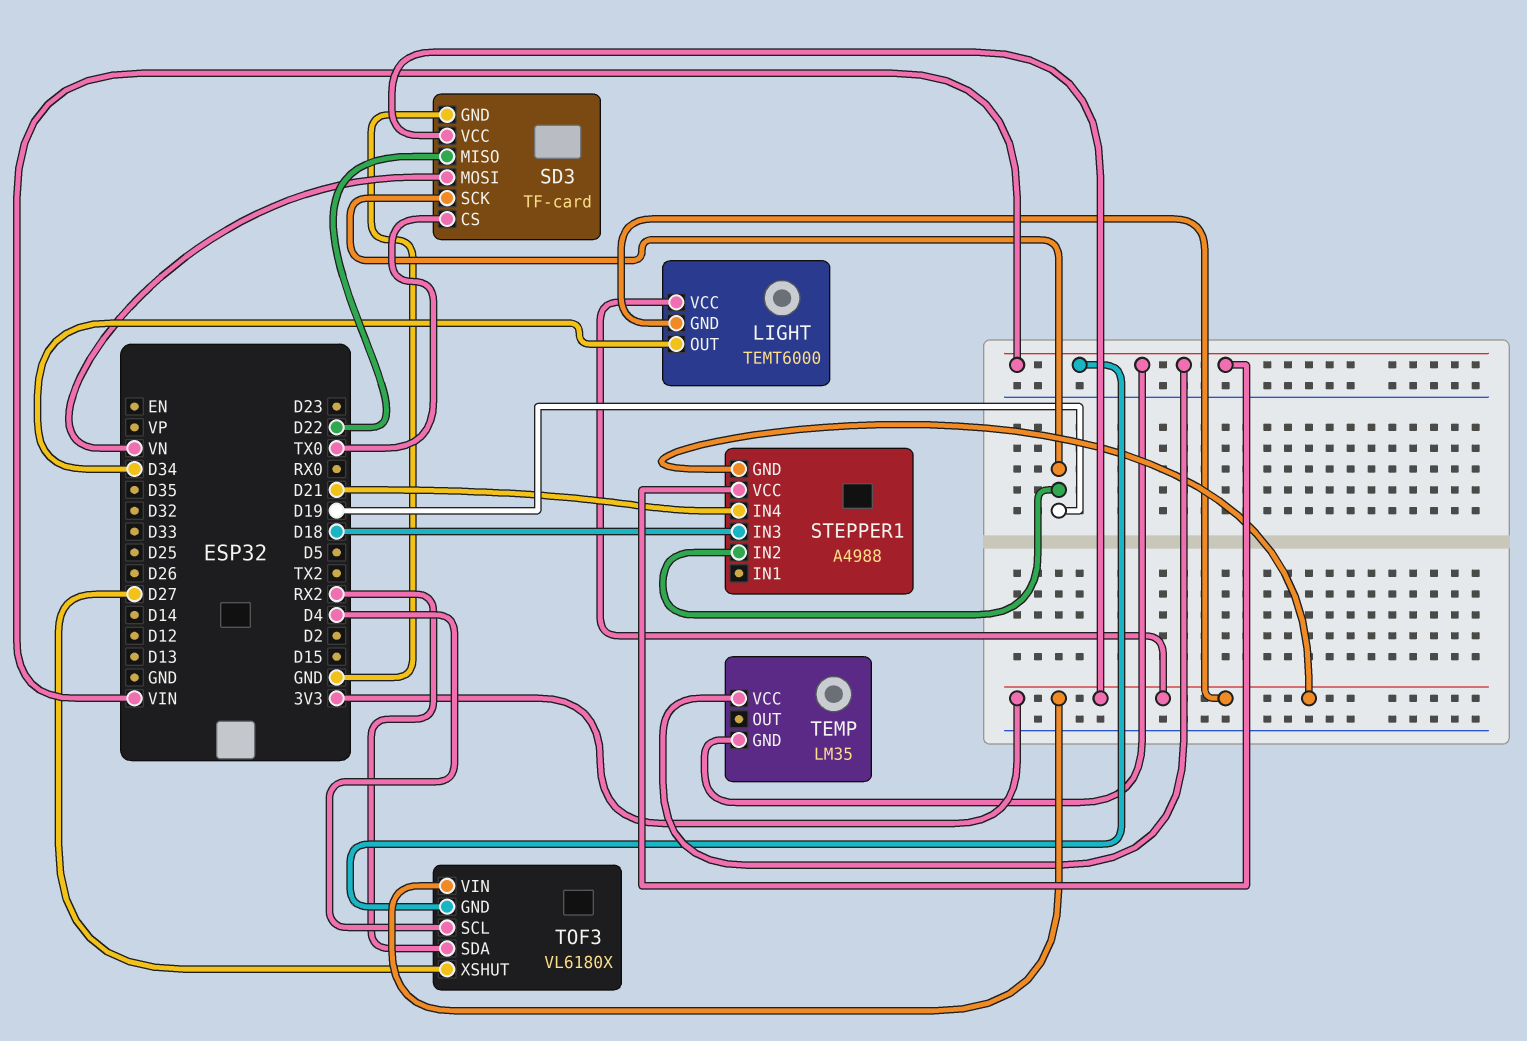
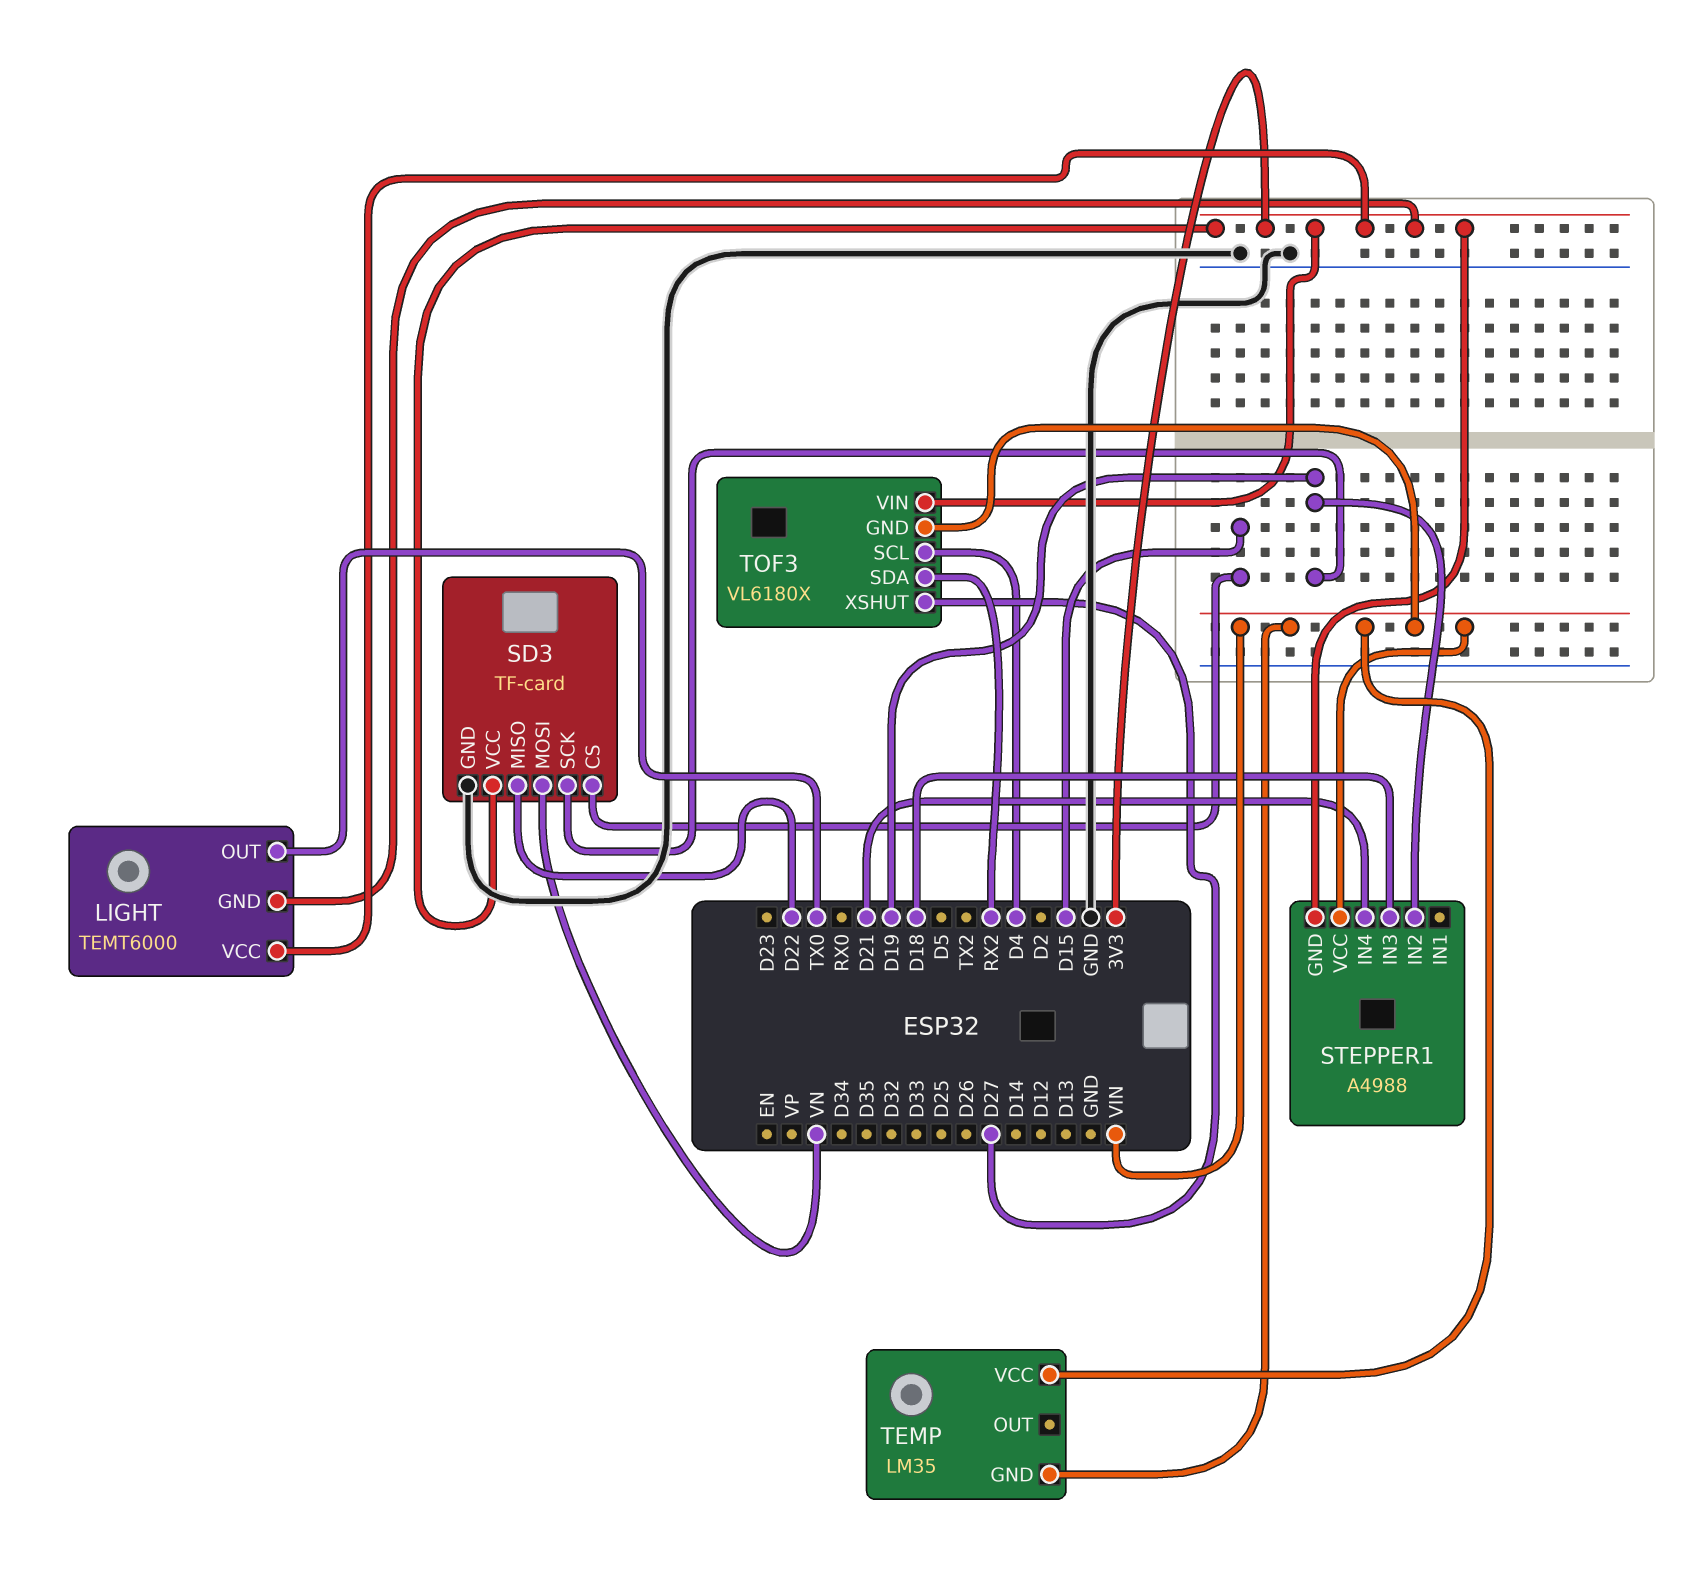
LIGHT pin OUT: D34 -> TX0
SD3 pin CS: TX0 -> D15

